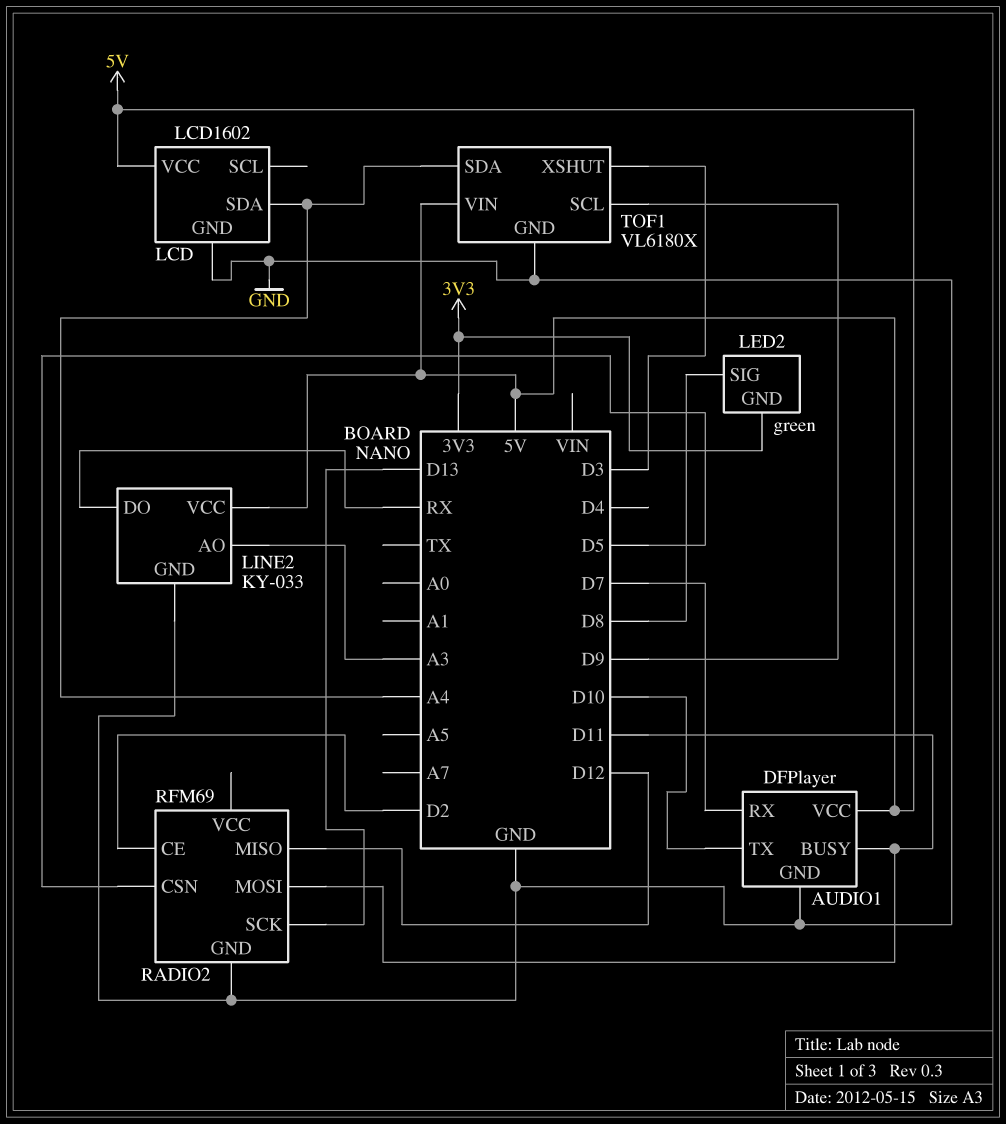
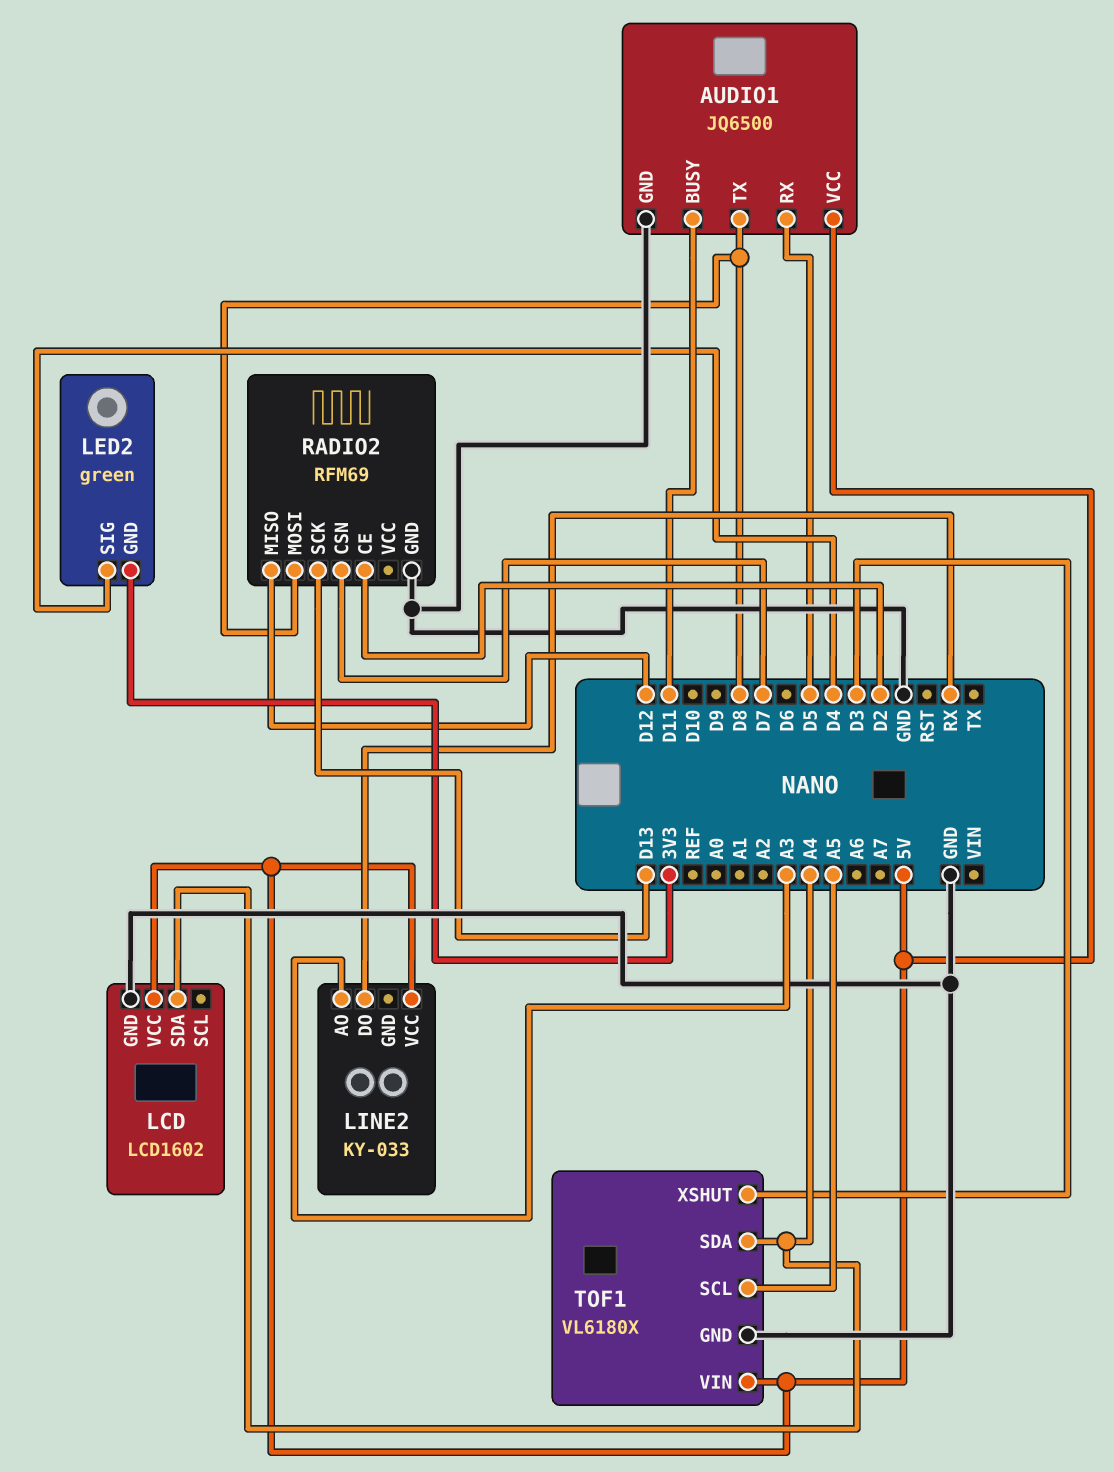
AUDIO1: DFPlayer -> JQ6500
AUDIO1 pin RX: D7 -> D5
AUDIO1 pin TX: D10 -> D8
LED2 pin SIG: D8 -> D4
LINE2 pin GND: GND -> none
RADIO2 pin CSN: D5 -> D7
RADIO2 pin MOSI: D11 -> D8
TOF1 pin SCL: D9 -> A5

